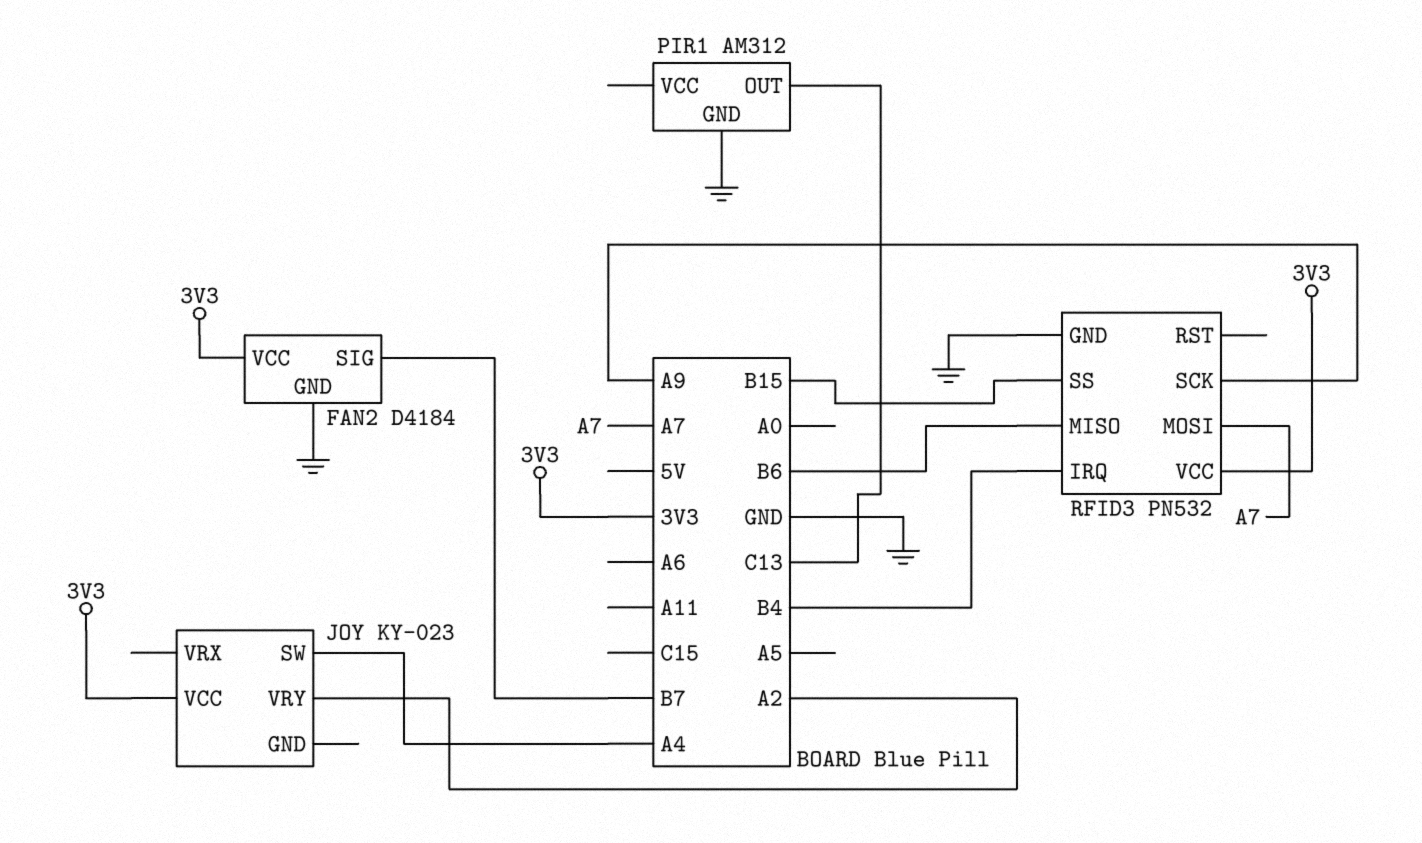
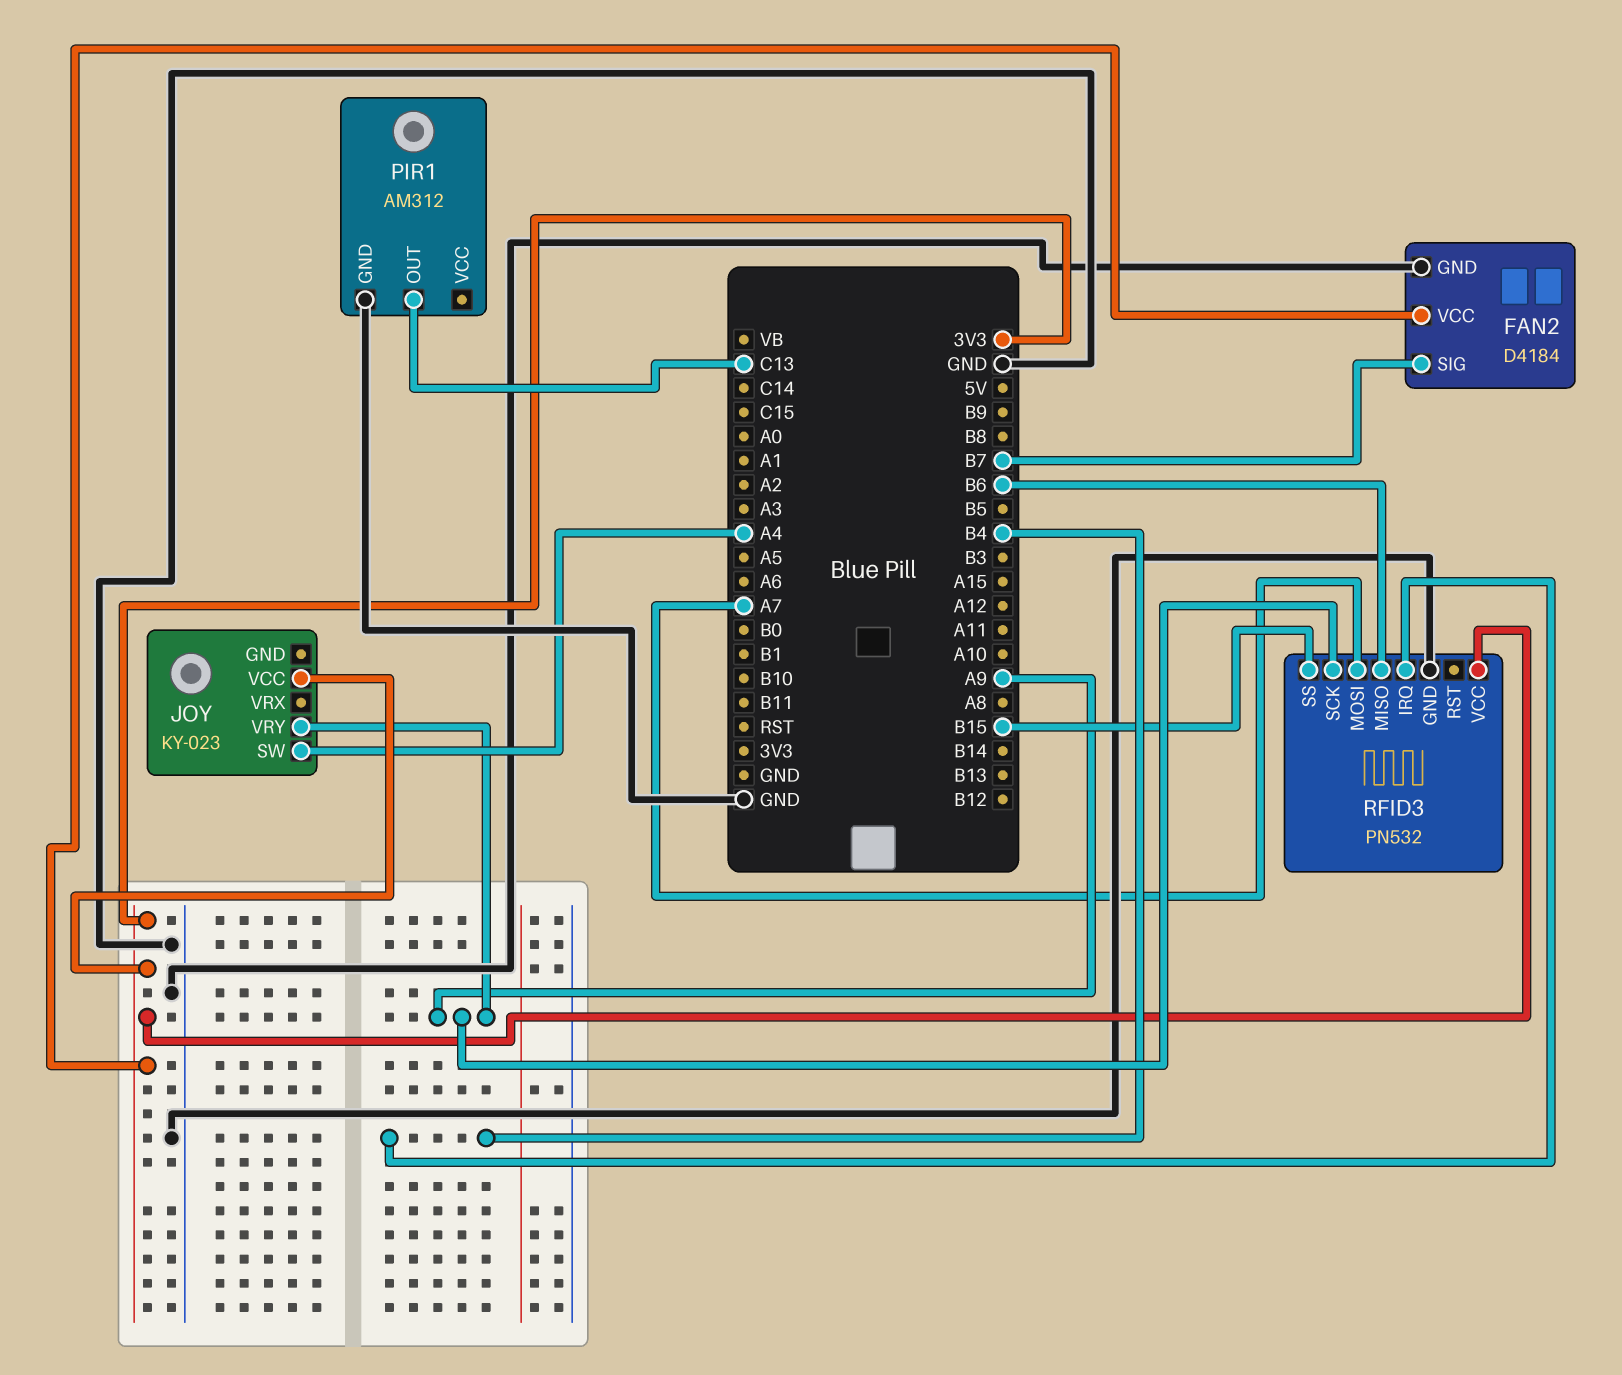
JOY pin VRY: A2 -> A9

